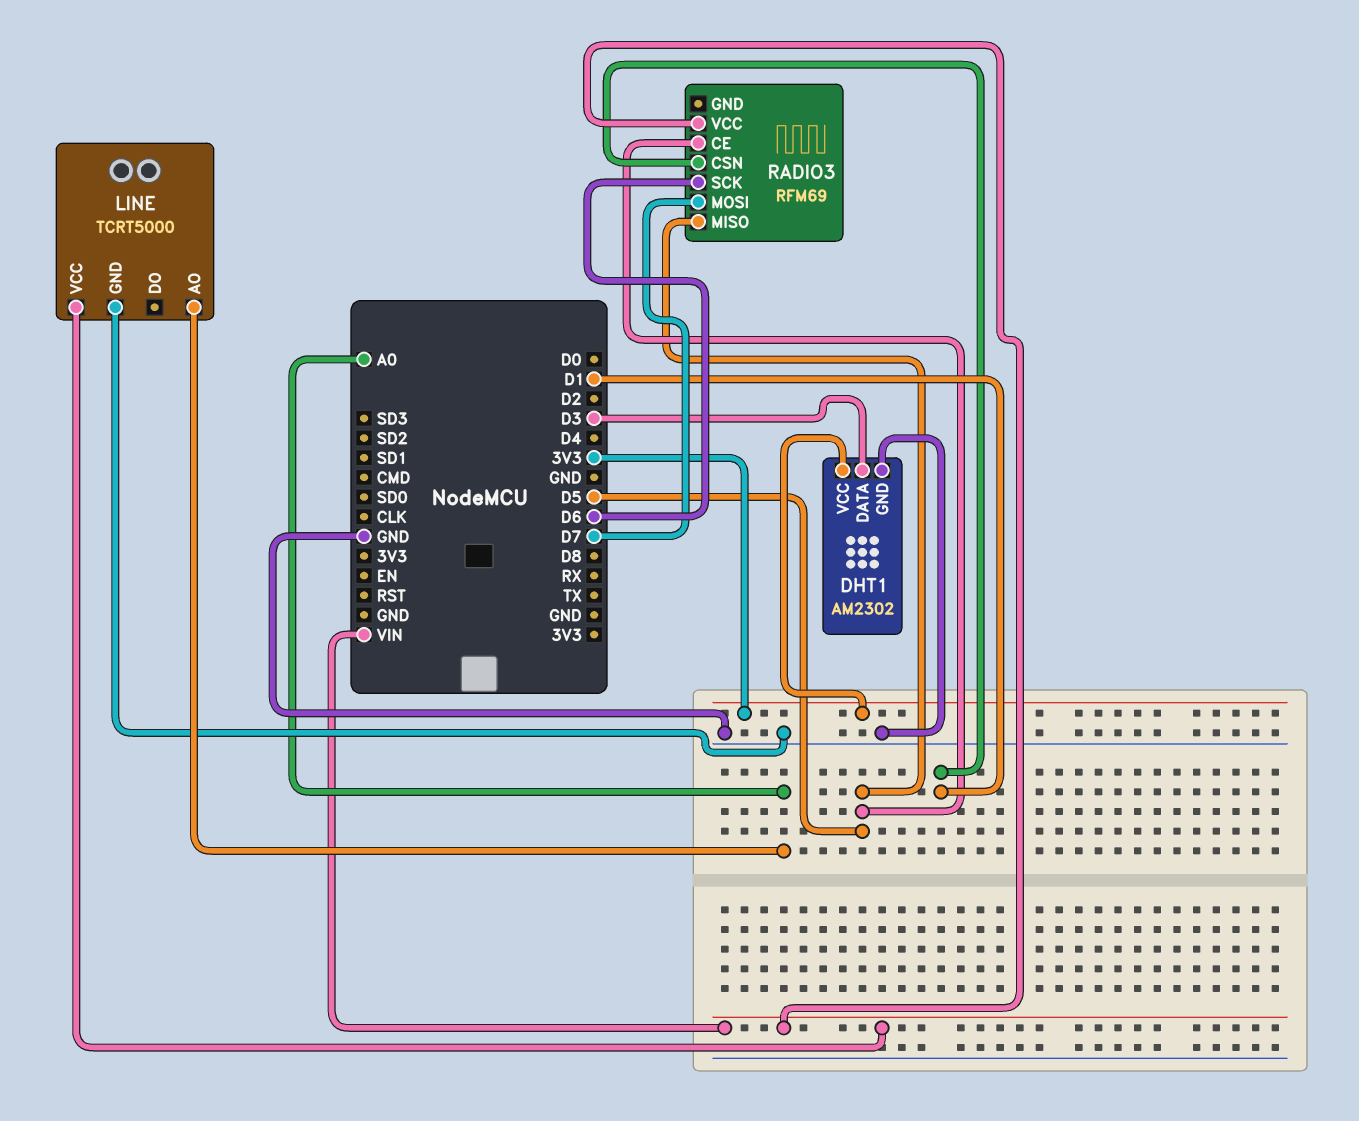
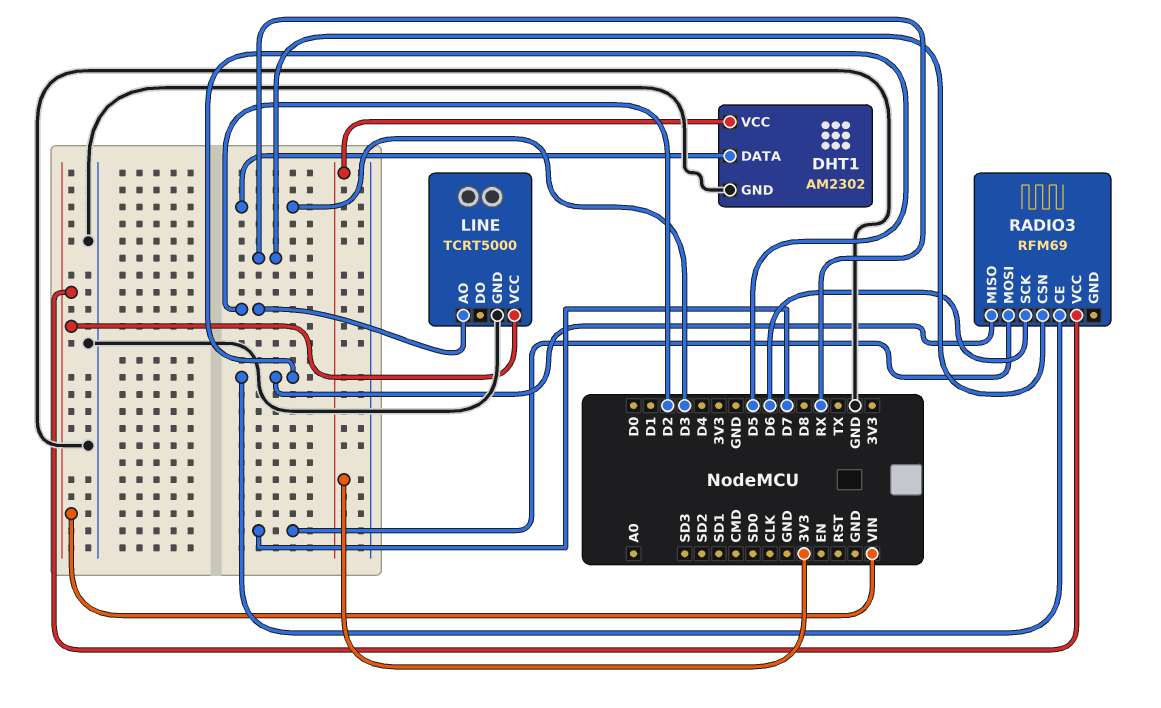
LINE pin AO: A0 -> D2
RADIO3 pin CSN: D1 -> RX

